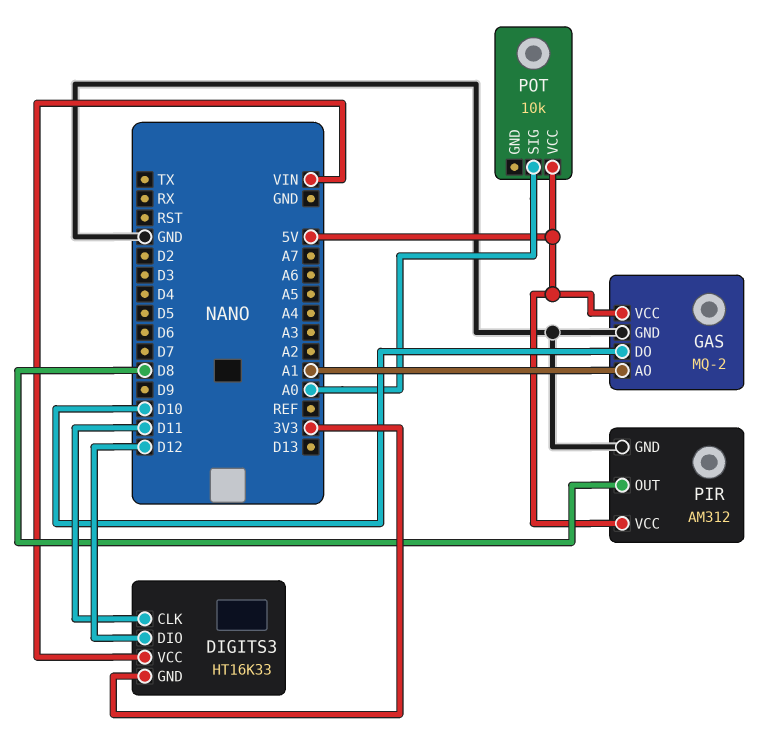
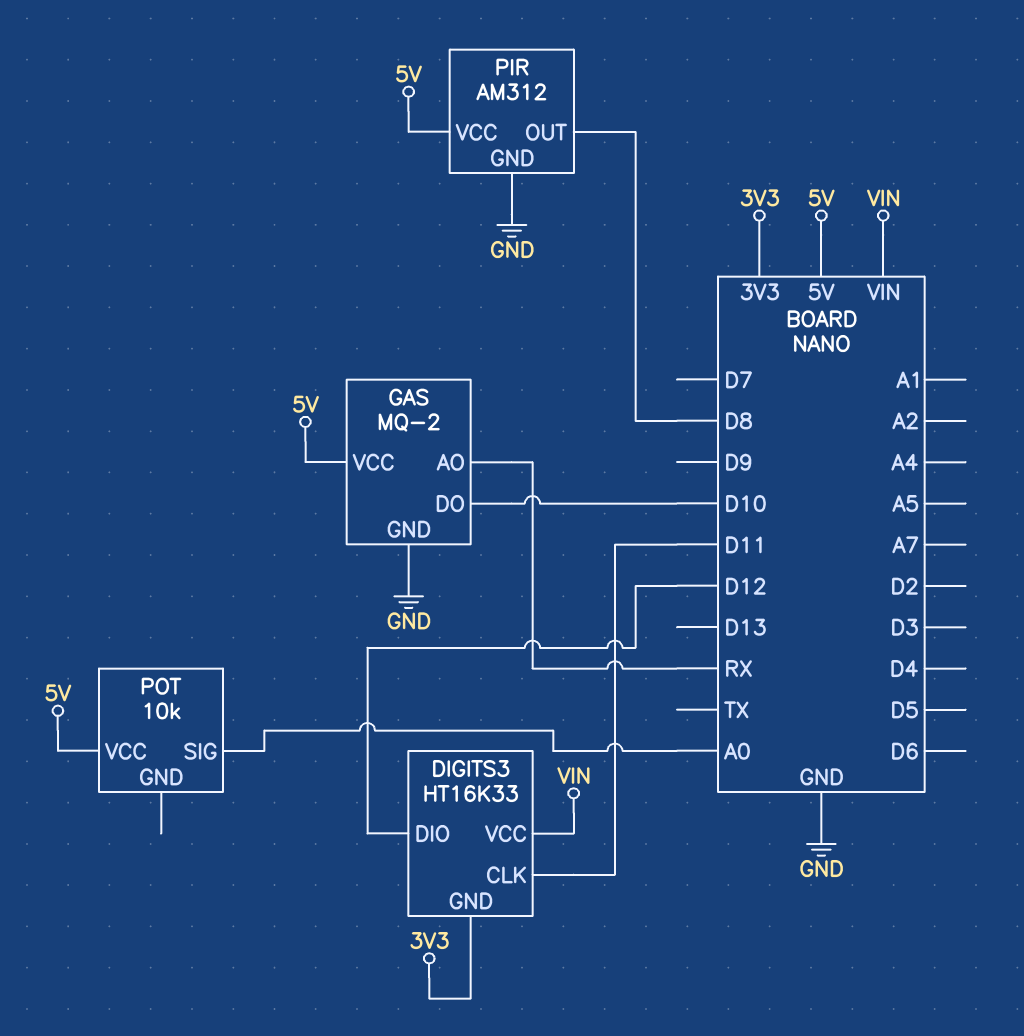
GAS pin AO: A1 -> RX

